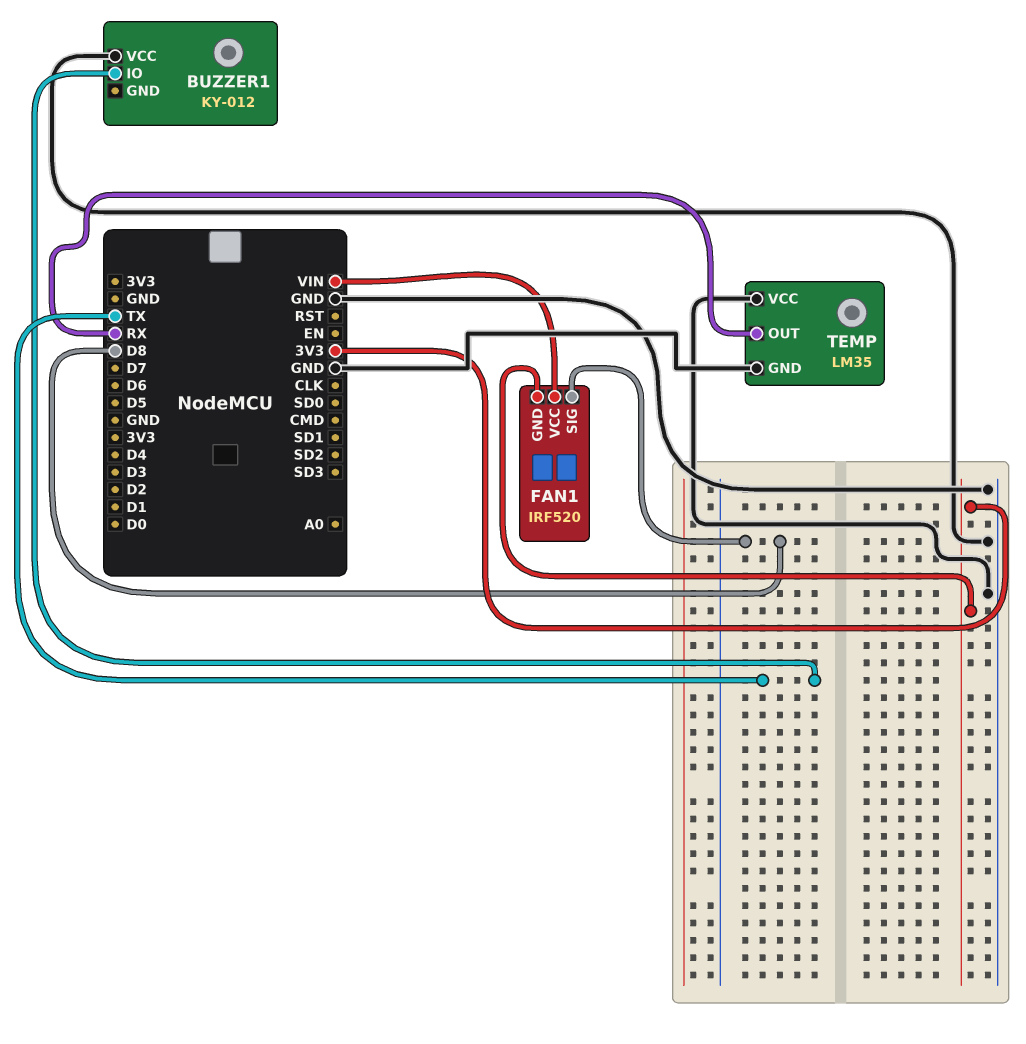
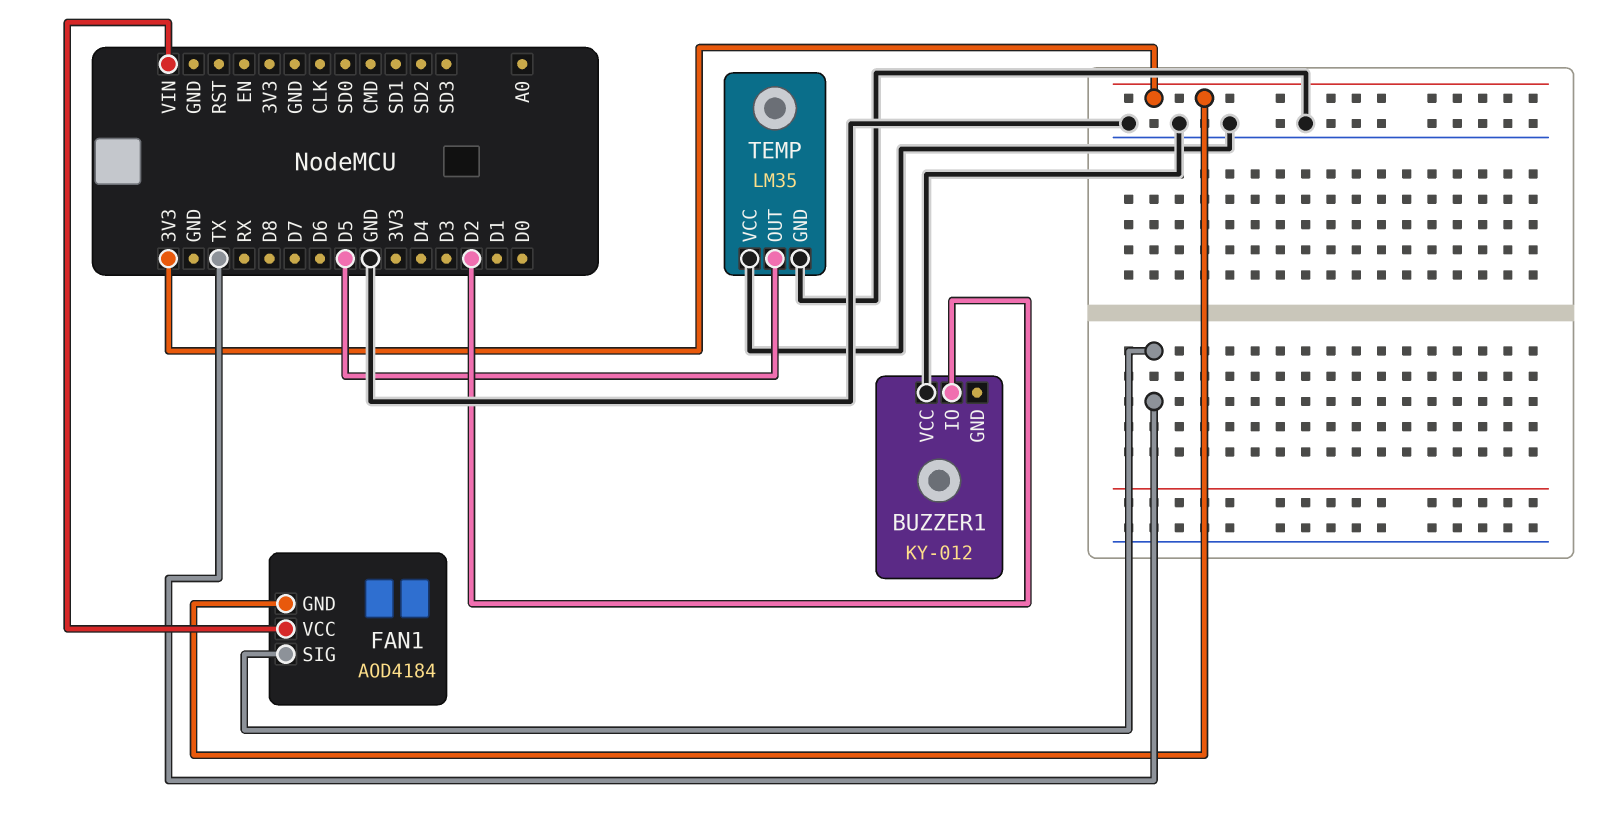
BUZZER1 pin IO: TX -> D2
FAN1: IRF520 -> AOD4184
FAN1 pin SIG: D8 -> TX
TEMP pin OUT: RX -> D5

